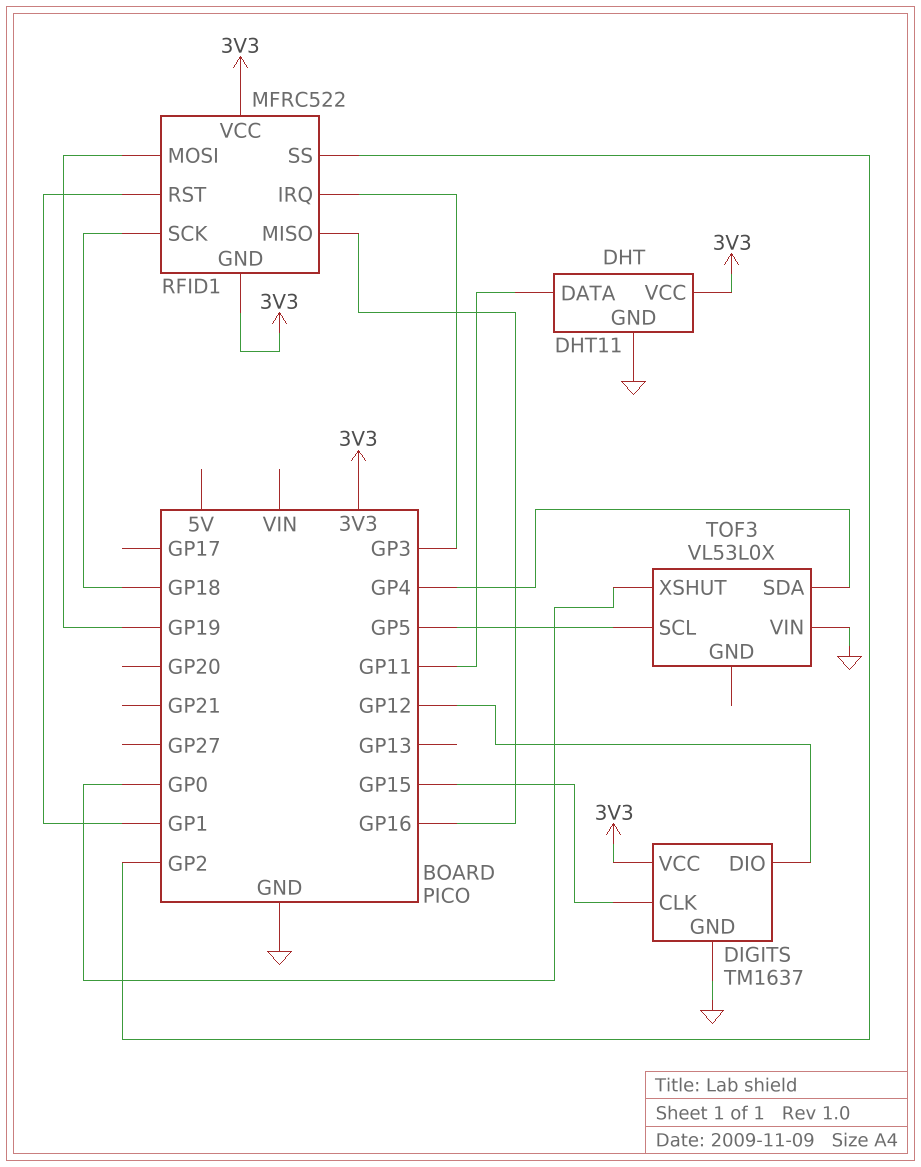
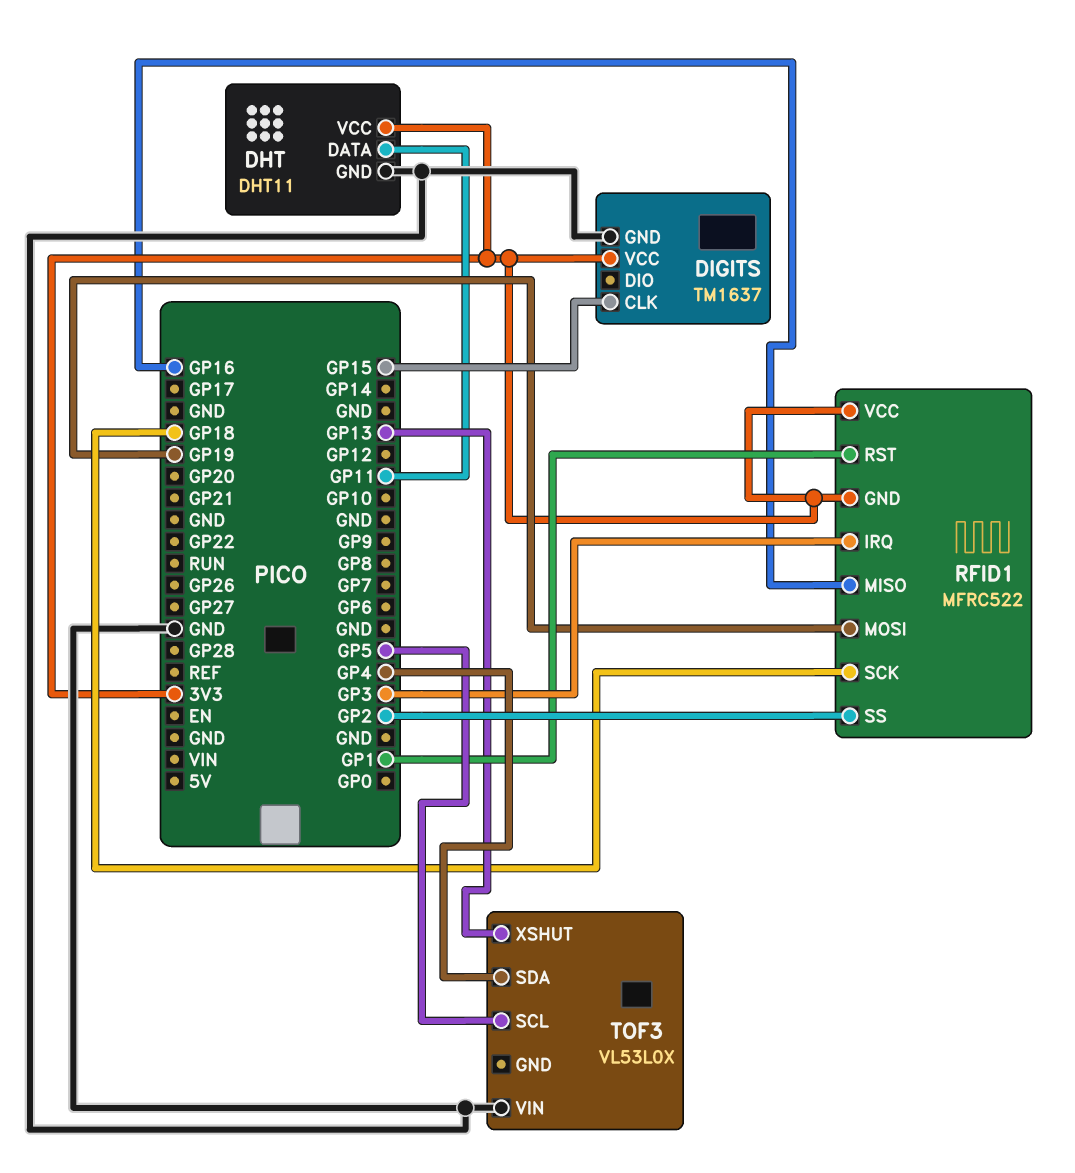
DIGITS pin DIO: GP12 -> none
TOF3 pin XSHUT: GP0 -> GP13

